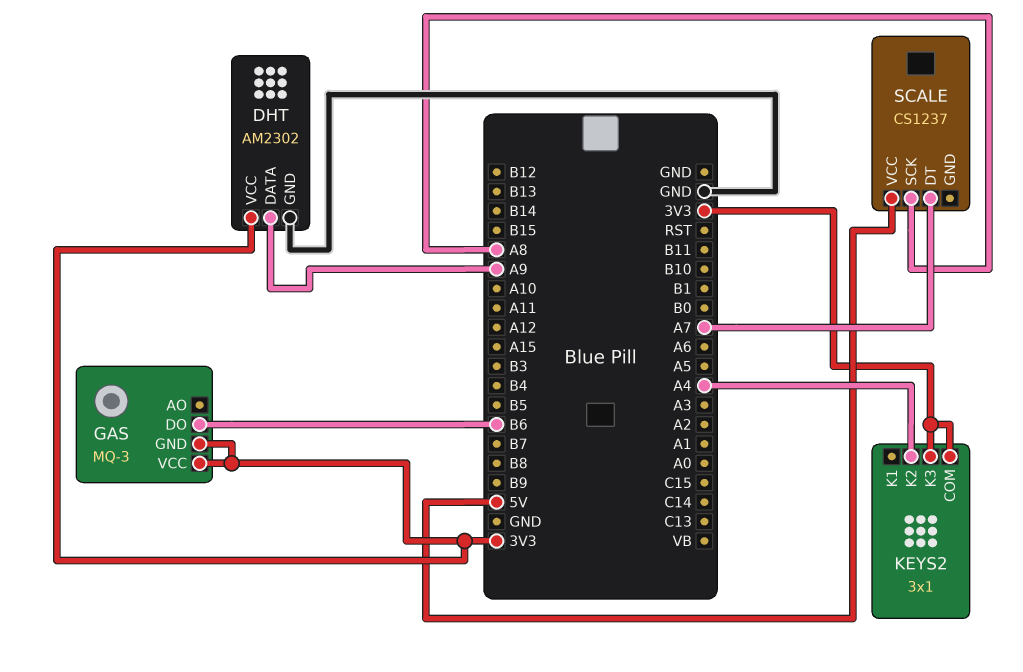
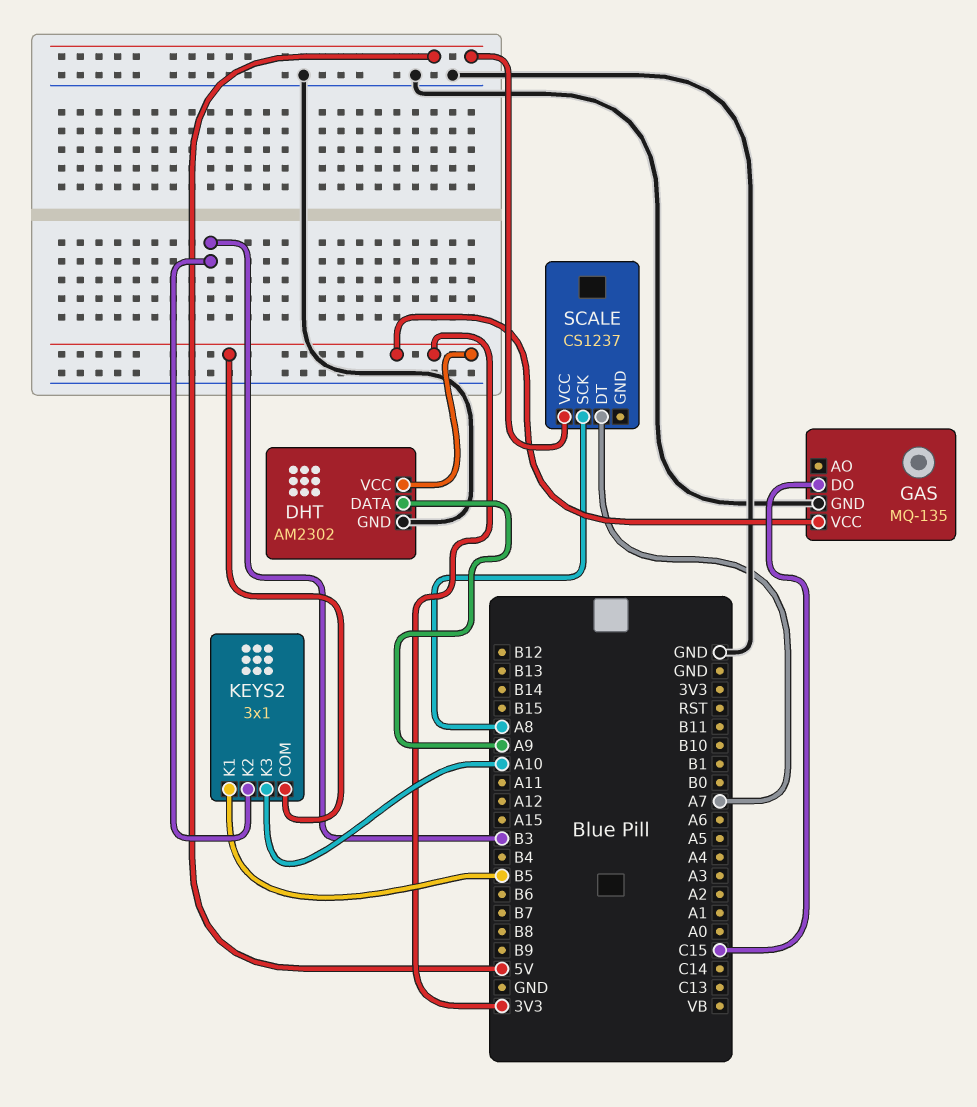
GAS: MQ-3 -> MQ-135
GAS pin DO: B6 -> C15
GAS pin GND: 3V3 -> GND
KEYS2 pin K1: none -> B5
KEYS2 pin K2: A4 -> B3
KEYS2 pin K3: 3V3 -> A10

